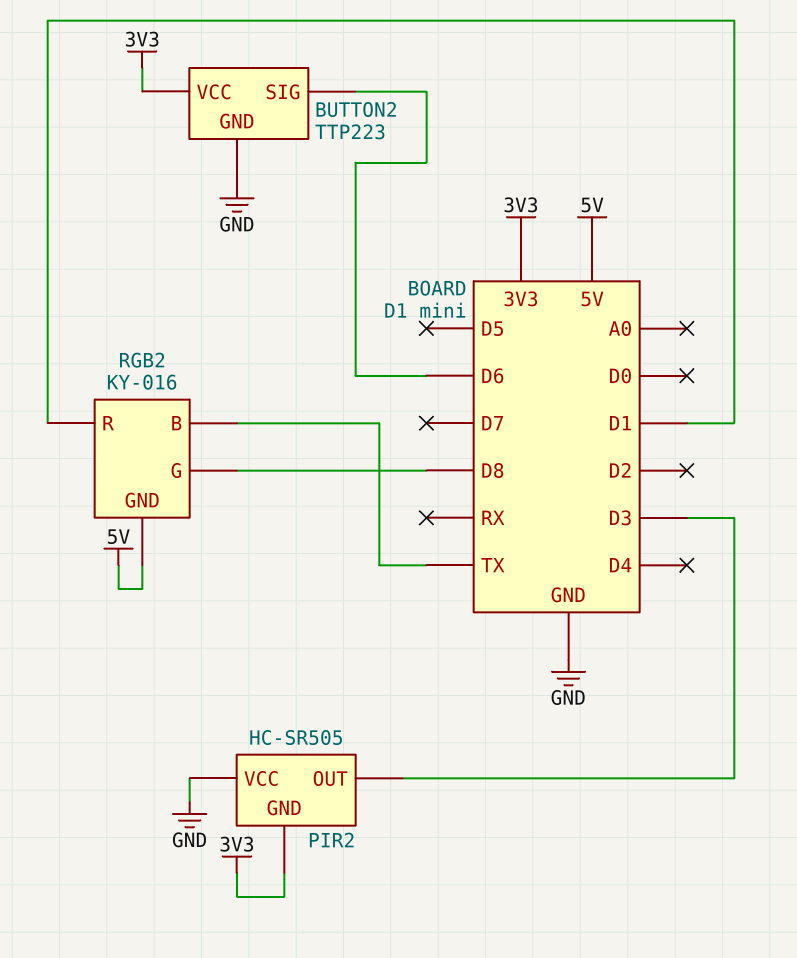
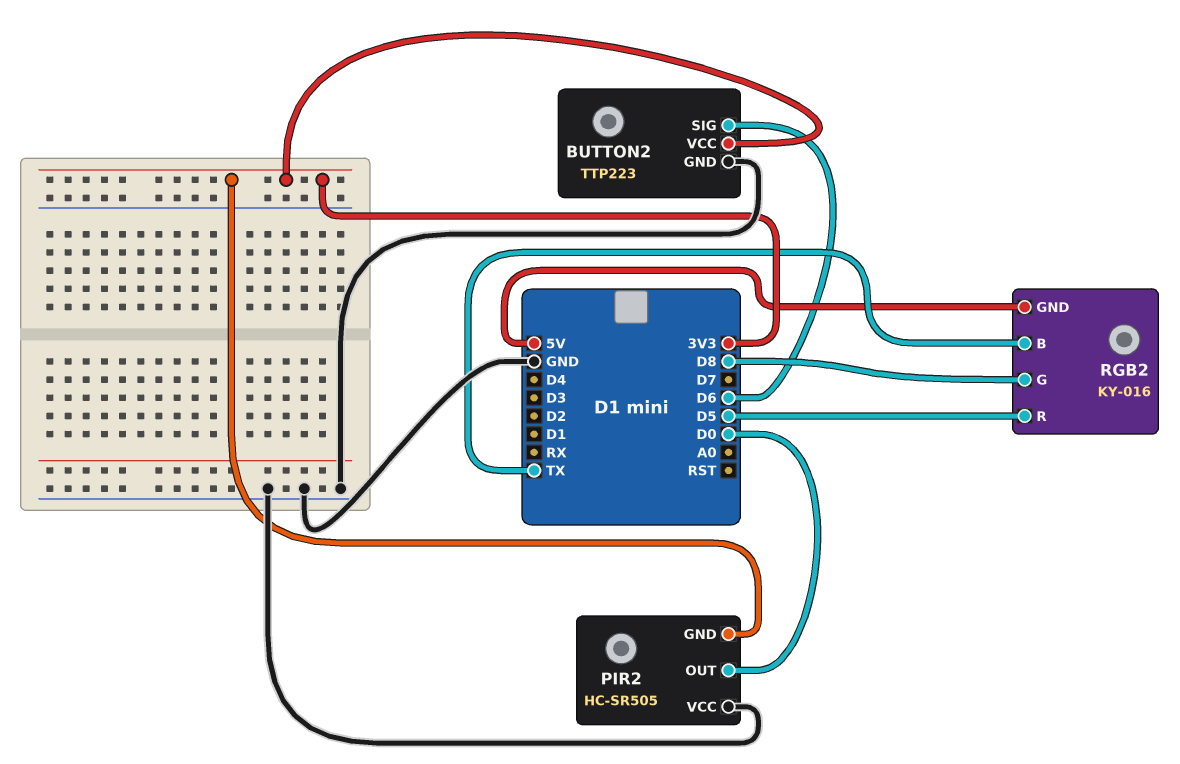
PIR2 pin OUT: D3 -> D0
RGB2 pin R: D1 -> D5

